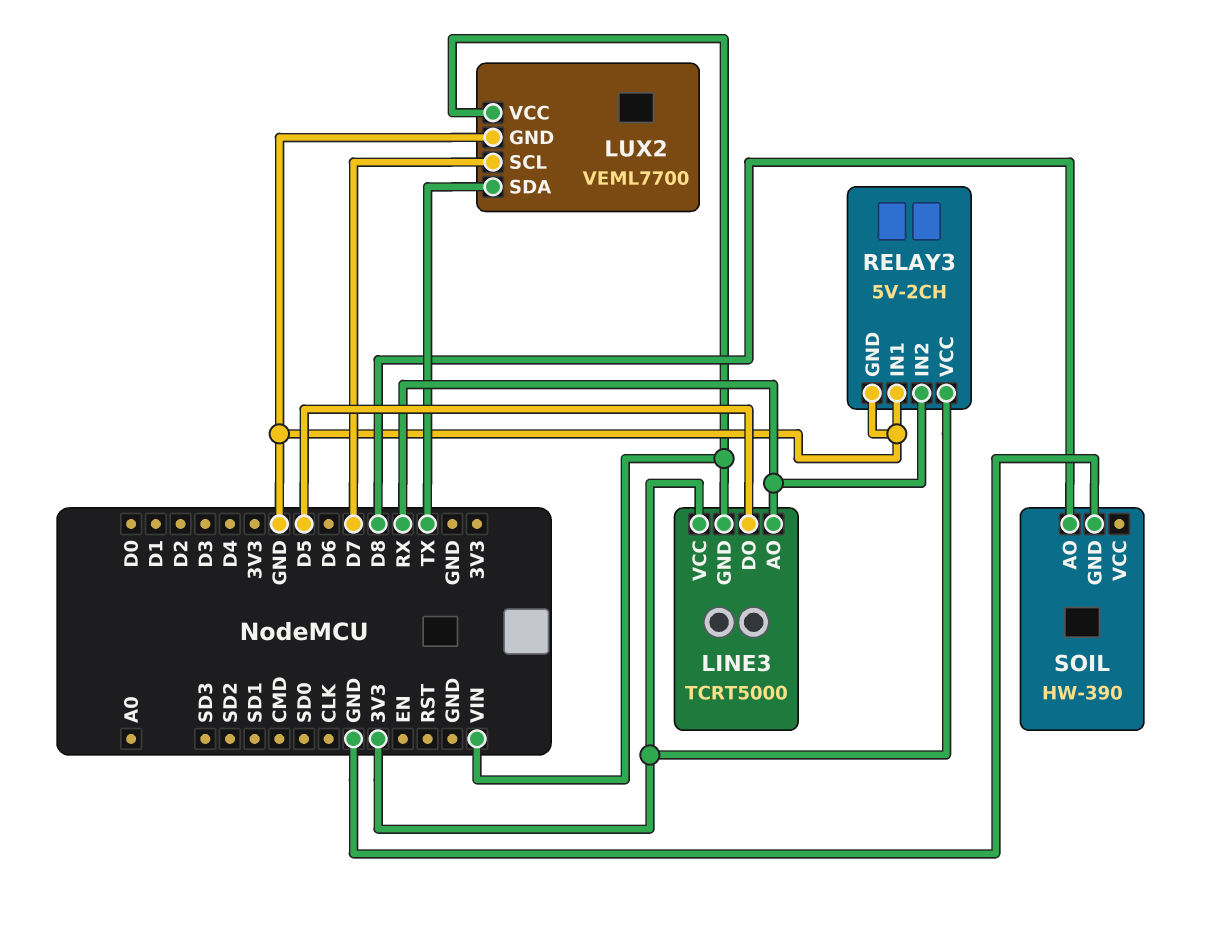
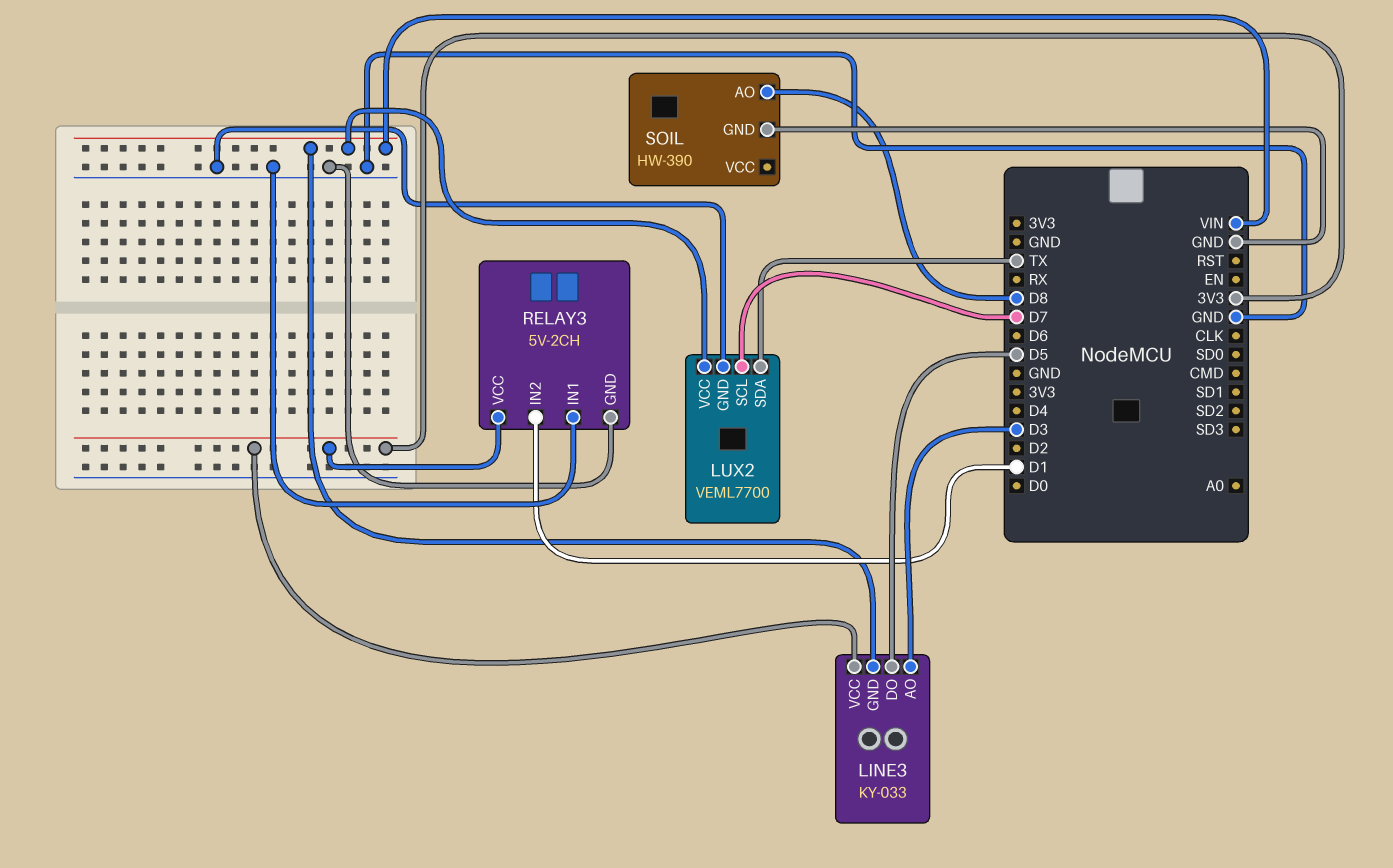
LINE3: TCRT5000 -> KY-033
LINE3 pin AO: RX -> D3
RELAY3 pin IN2: RX -> D1

